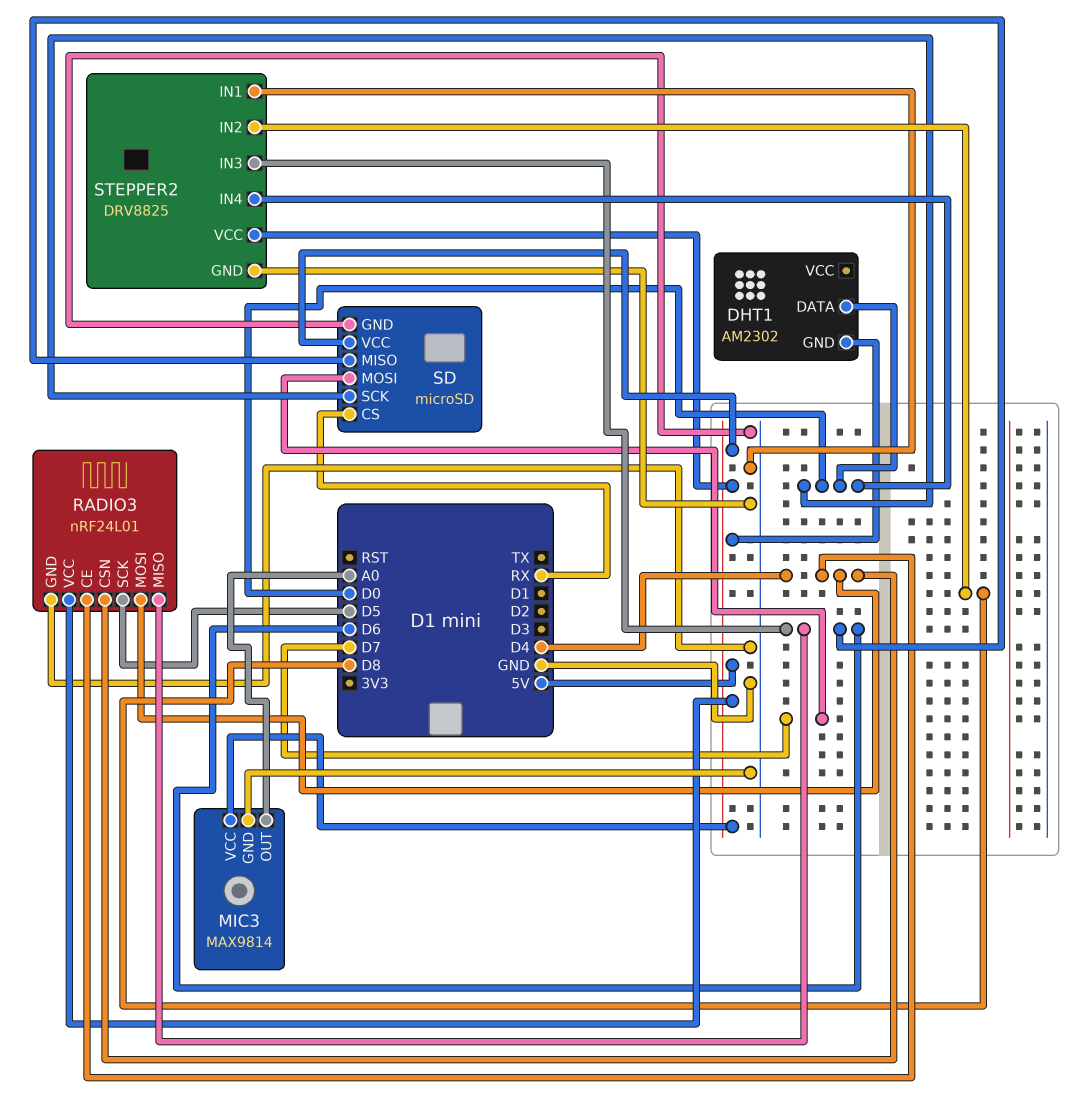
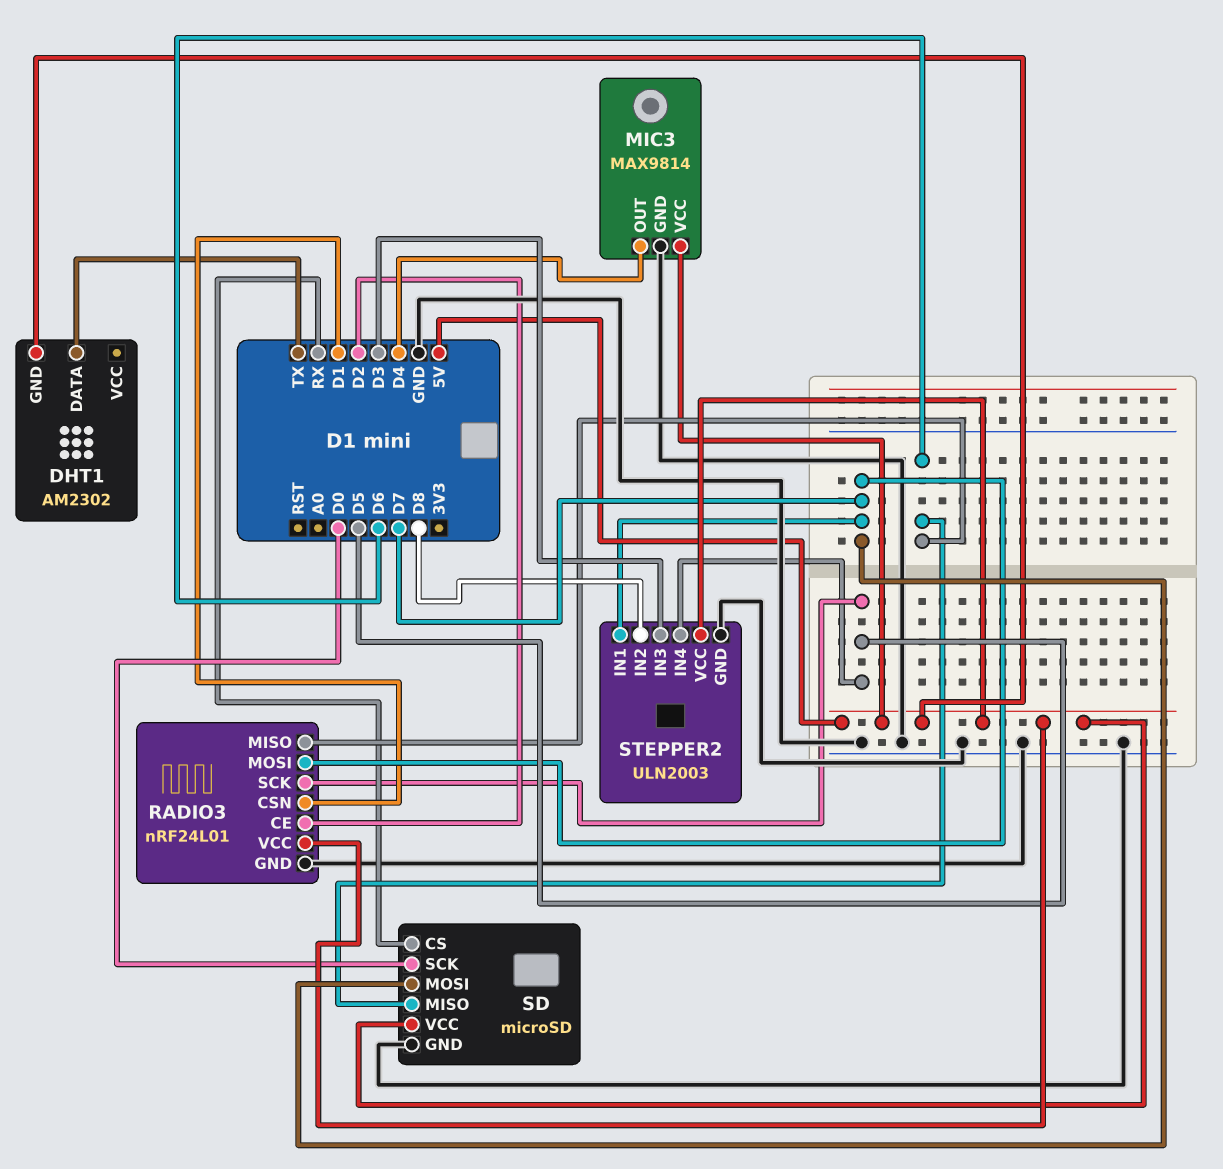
DHT1 pin DATA: D0 -> TX
MIC3 pin OUT: A0 -> D4
RADIO3 pin CE: D4 -> D2
RADIO3 pin CSN: D4 -> D1
RADIO3 pin MOSI: D4 -> D7
STEPPER2: DRV8825 -> ULN2003
STEPPER2 pin IN1: GND -> D7
STEPPER2 pin IN3: D6 -> D3
STEPPER2 pin IN4: D0 -> D5

